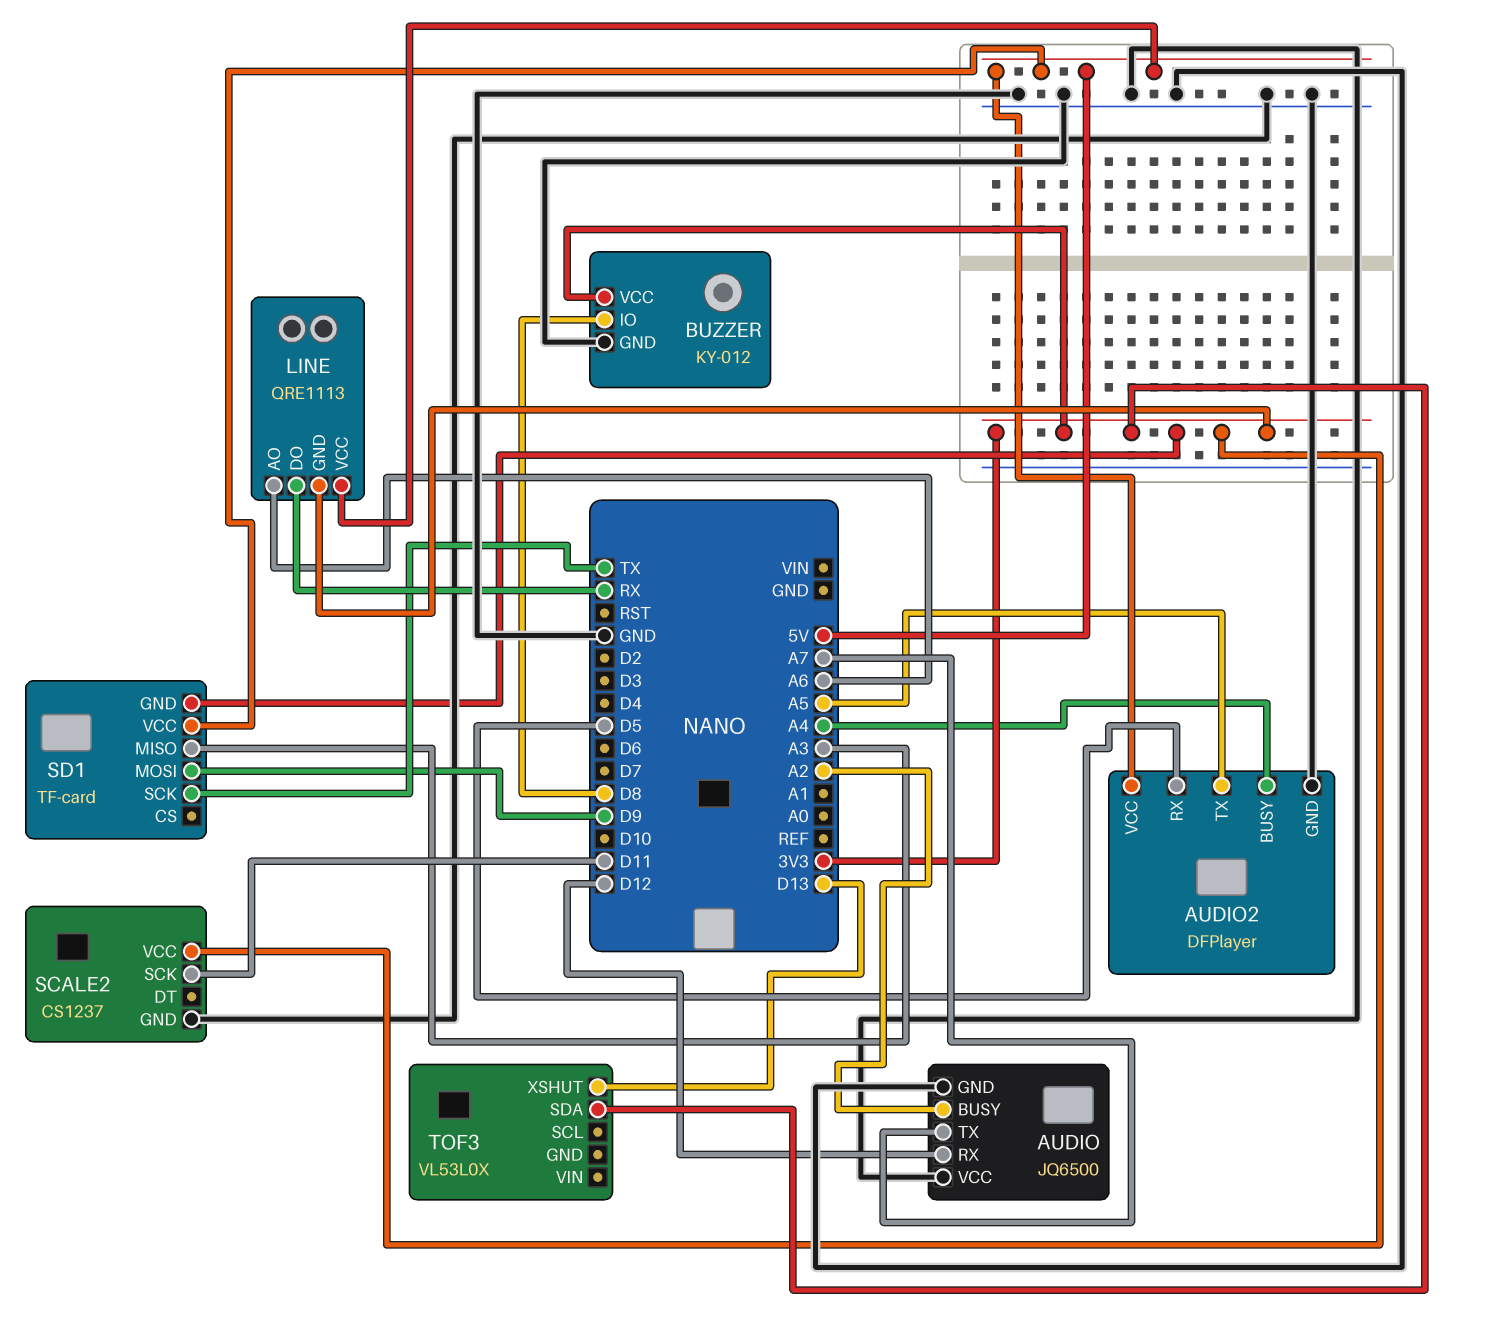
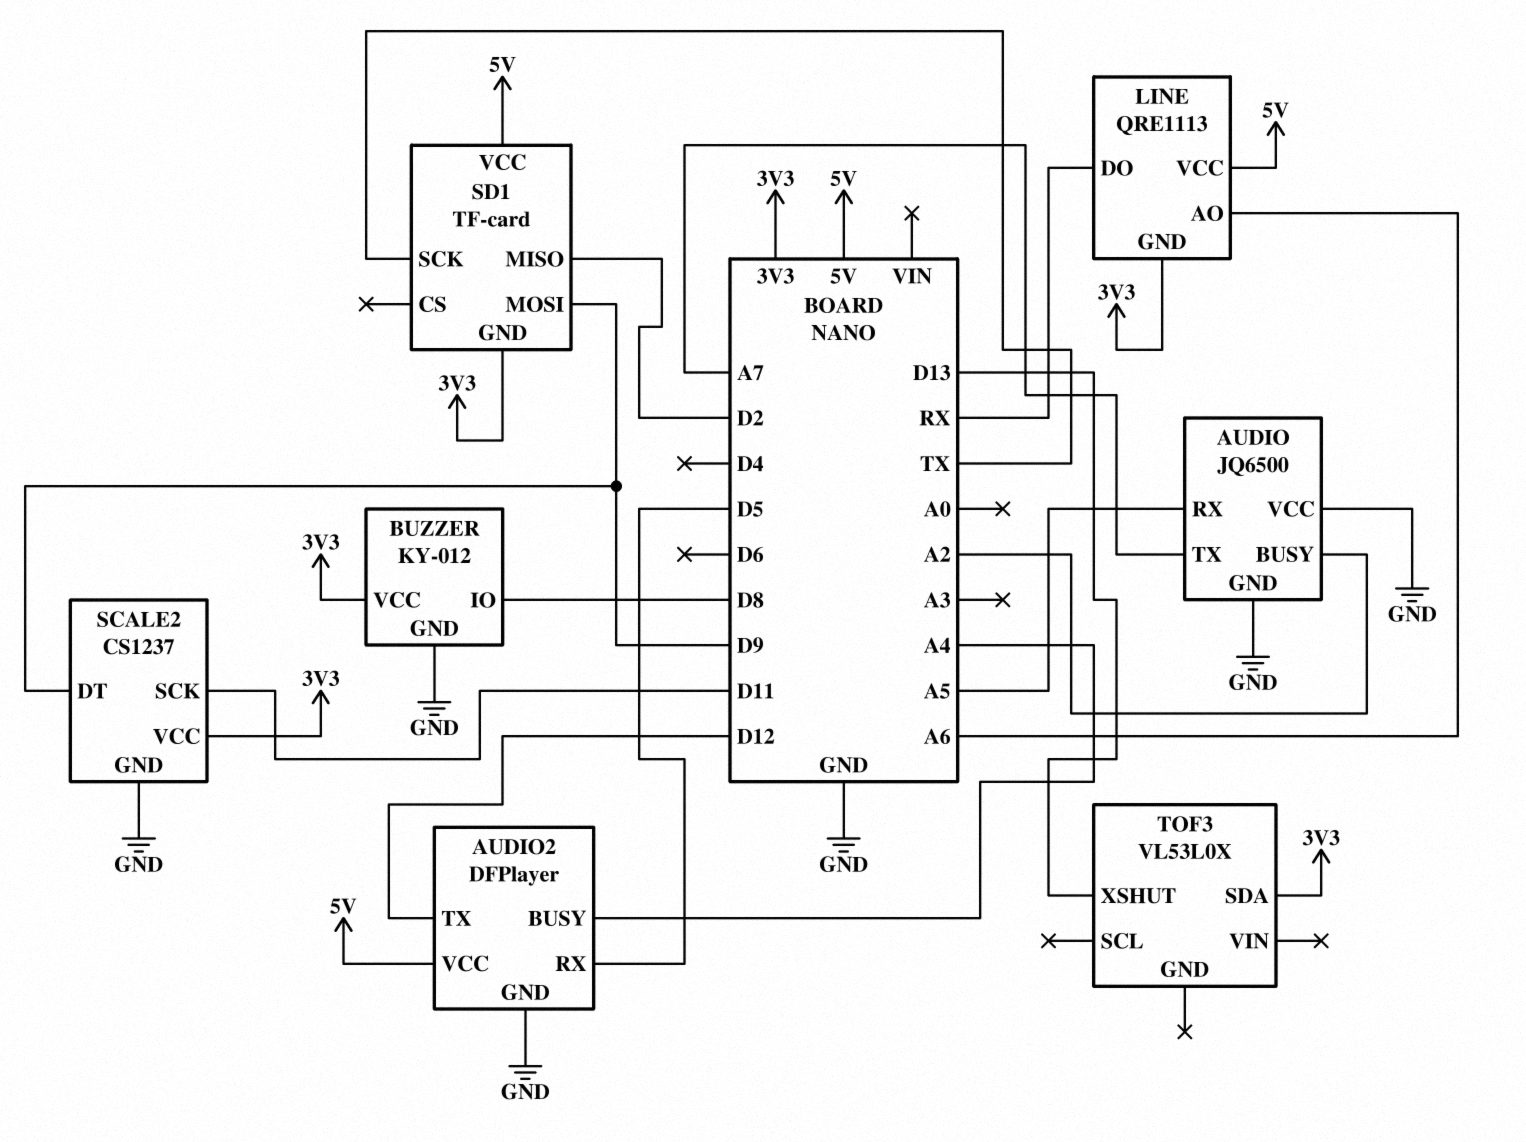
AUDIO pin RX: D12 -> A5
AUDIO2 pin TX: A5 -> D12
SCALE2 pin DT: none -> D9
SD1 pin MISO: A3 -> D2

